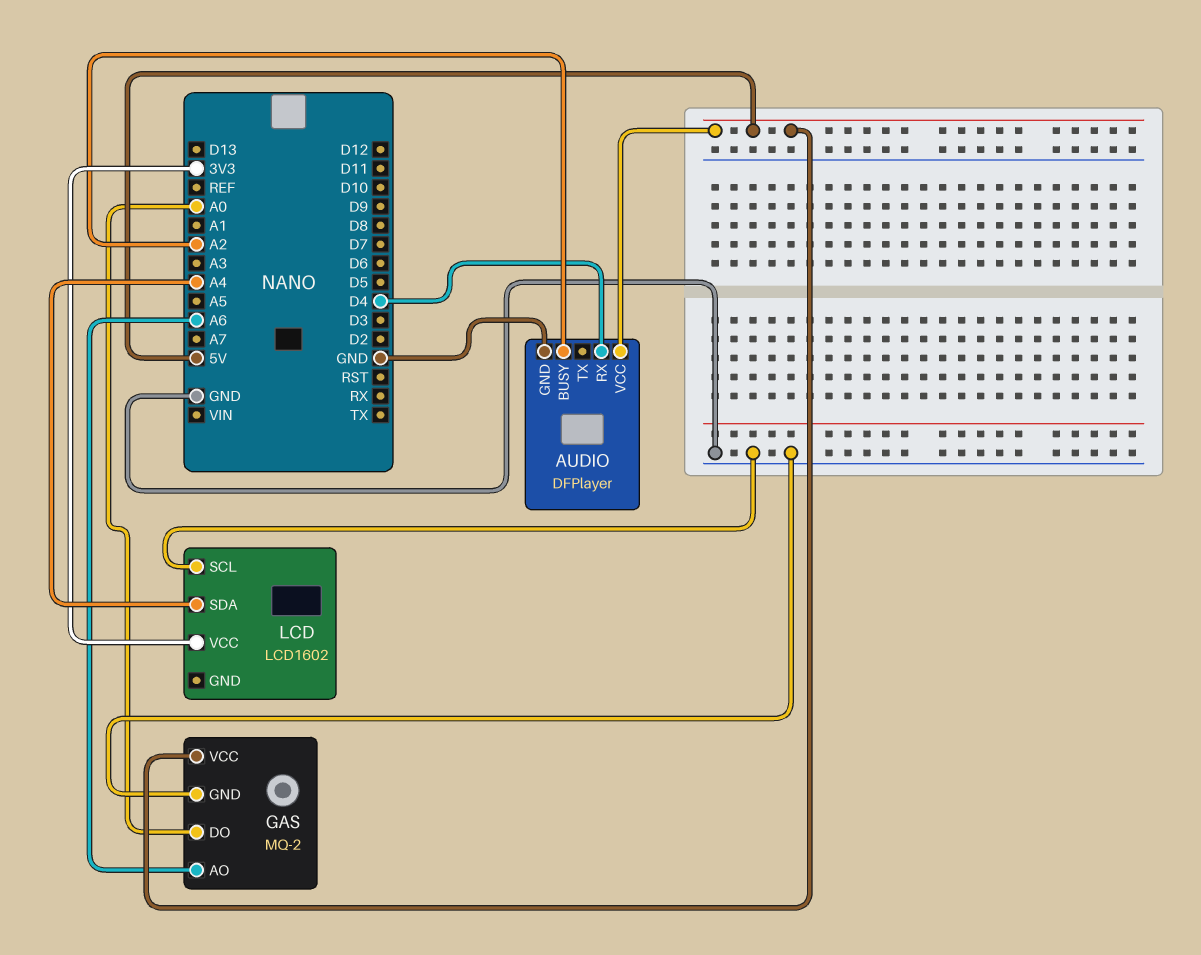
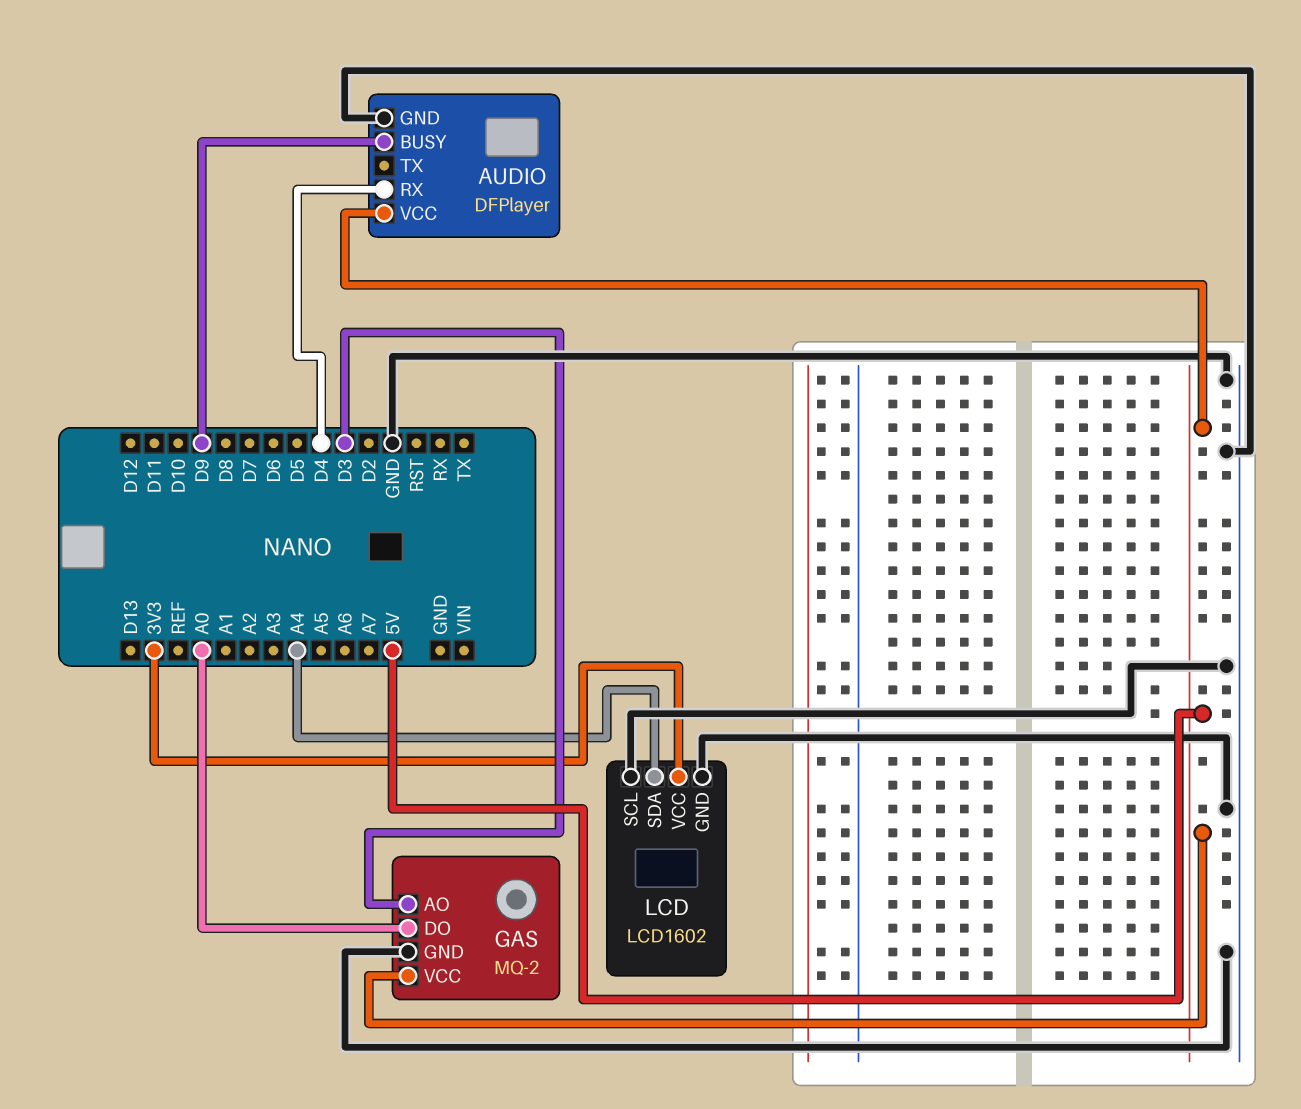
AUDIO pin BUSY: A2 -> D9
GAS pin AO: A6 -> D3
LCD pin GND: none -> GND

